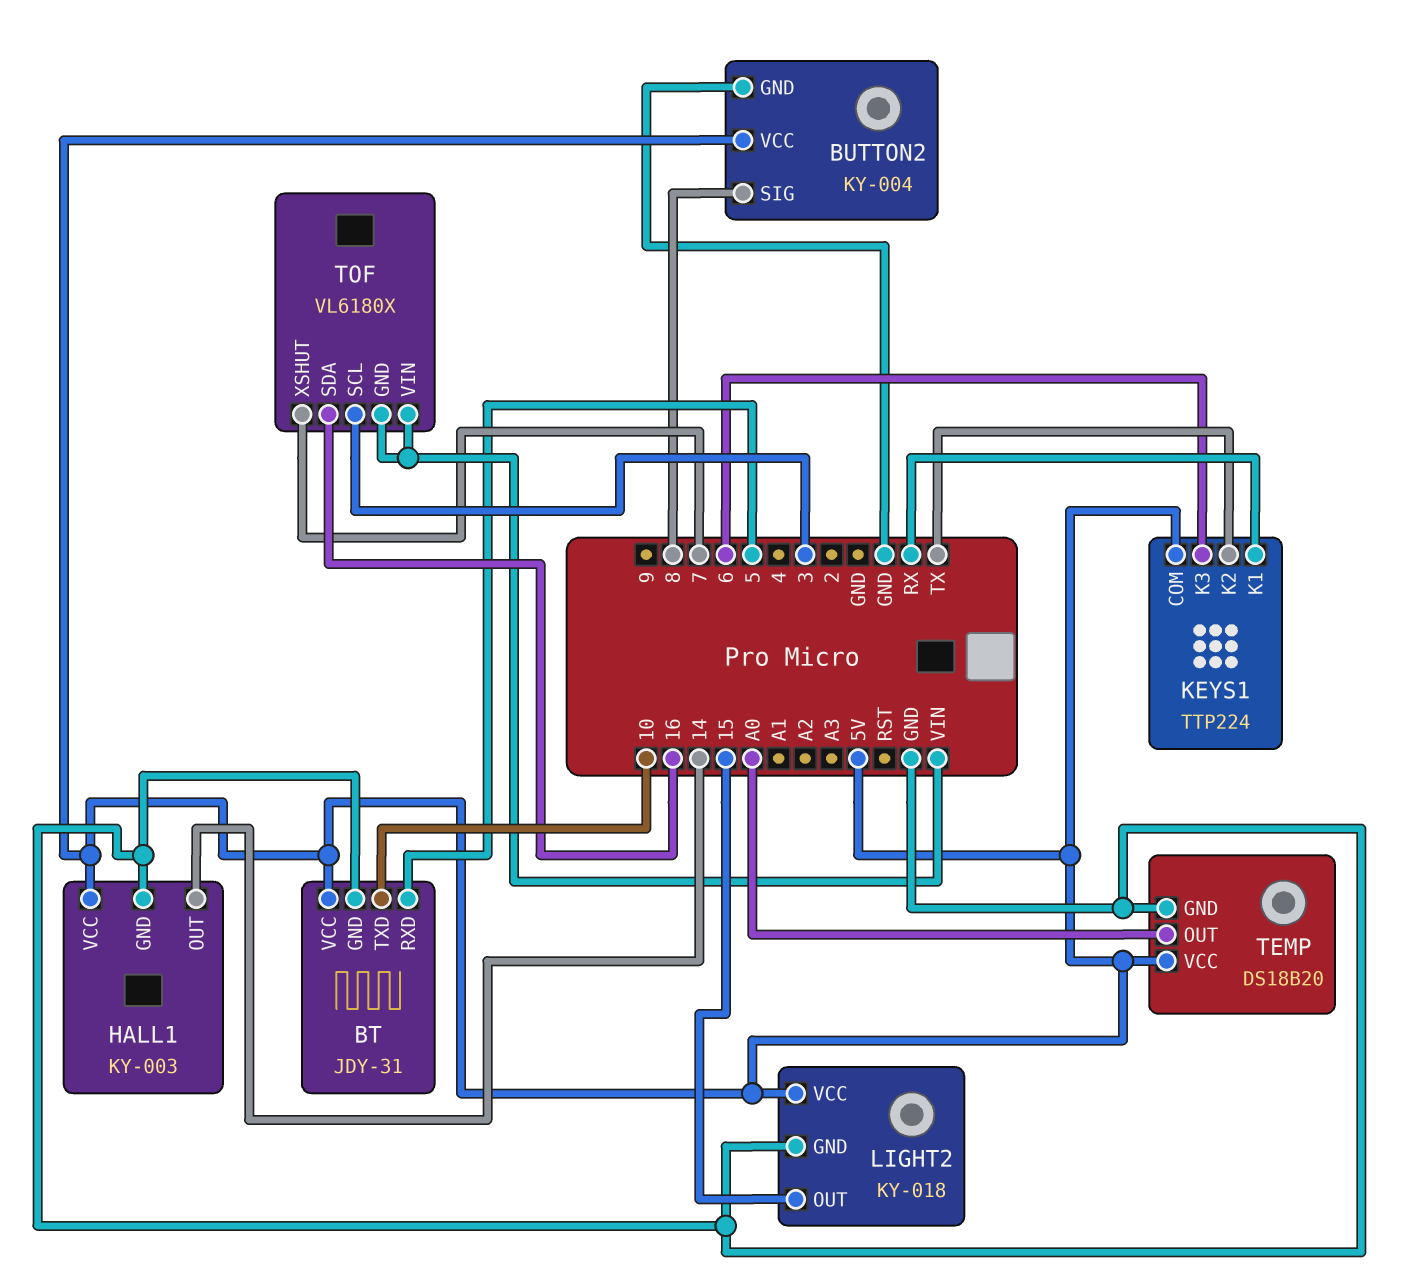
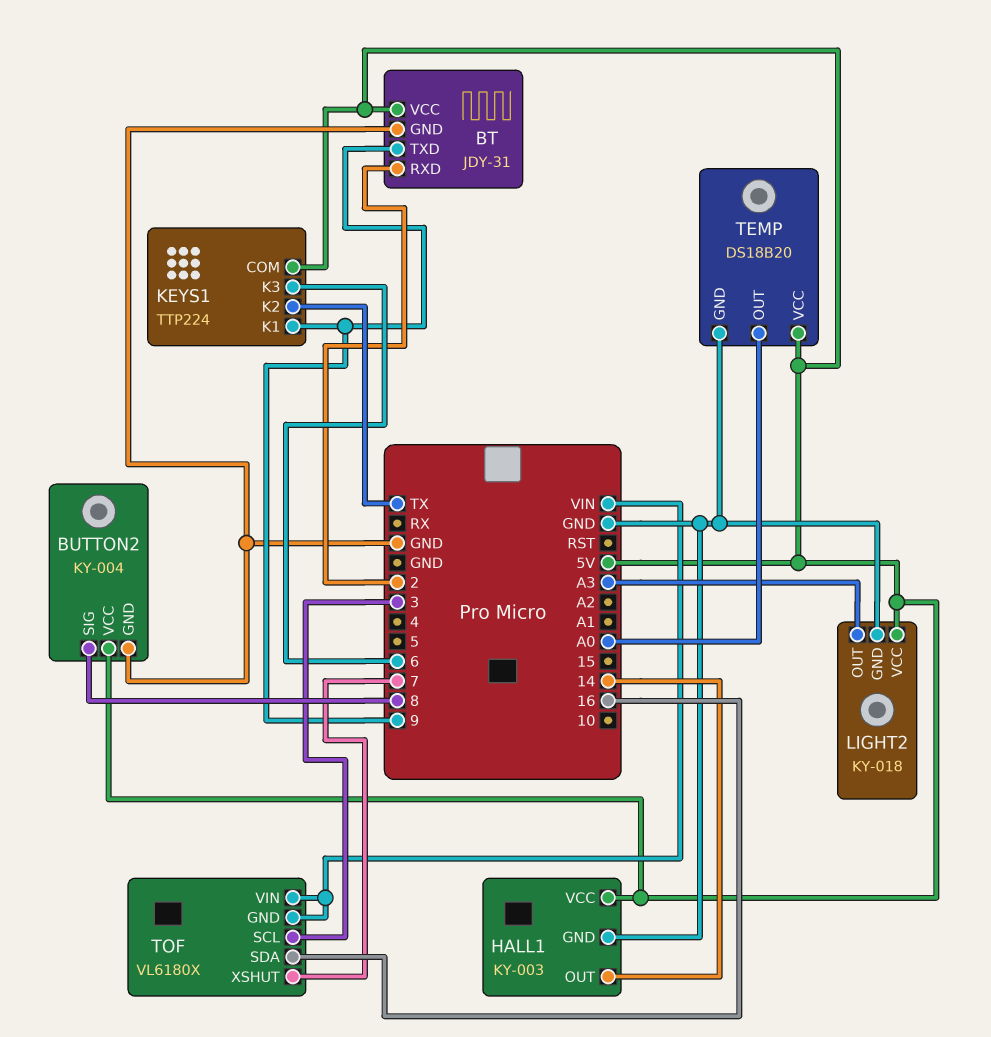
BT pin RXD: 5 -> 2
BT pin TXD: 10 -> 9
KEYS1 pin K1: RX -> 9
LIGHT2 pin OUT: 15 -> A3

